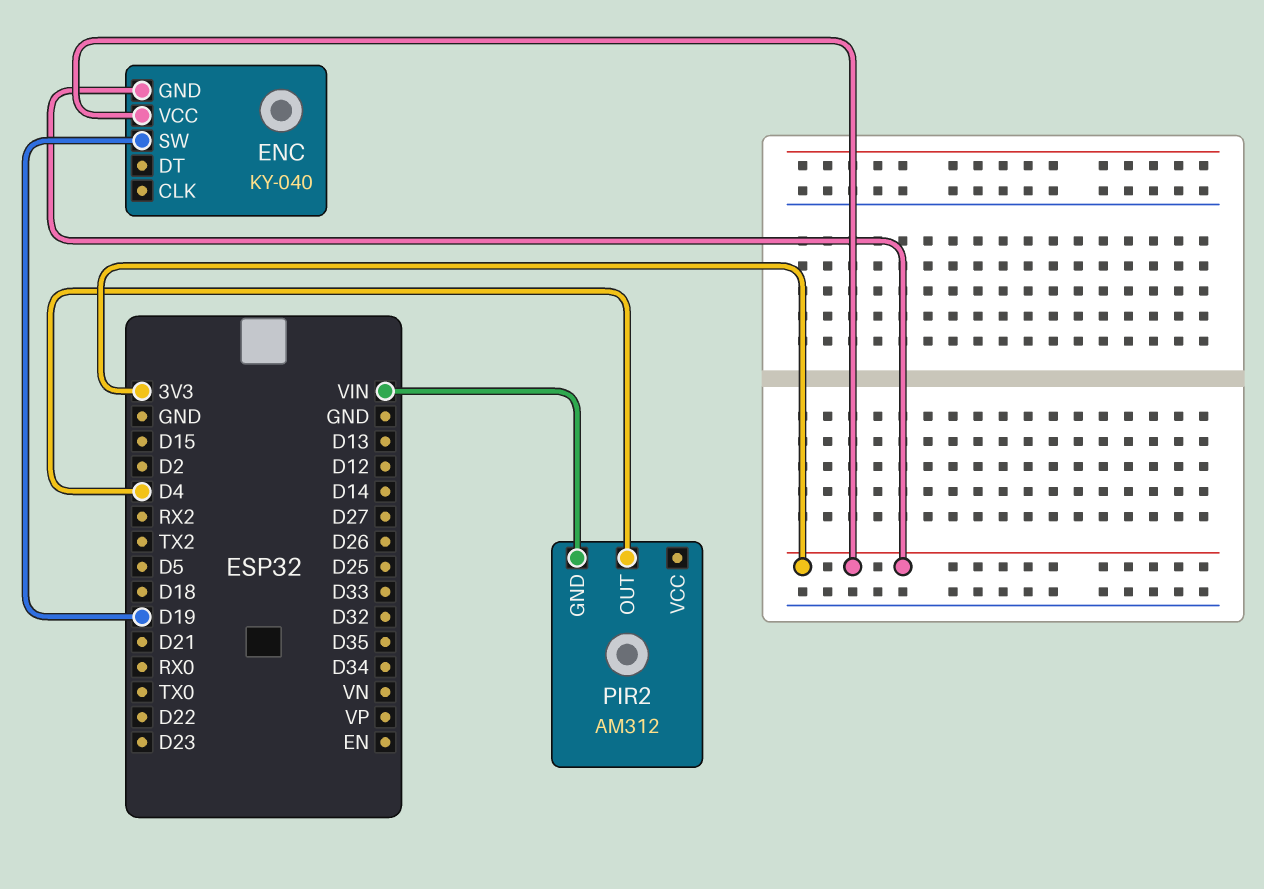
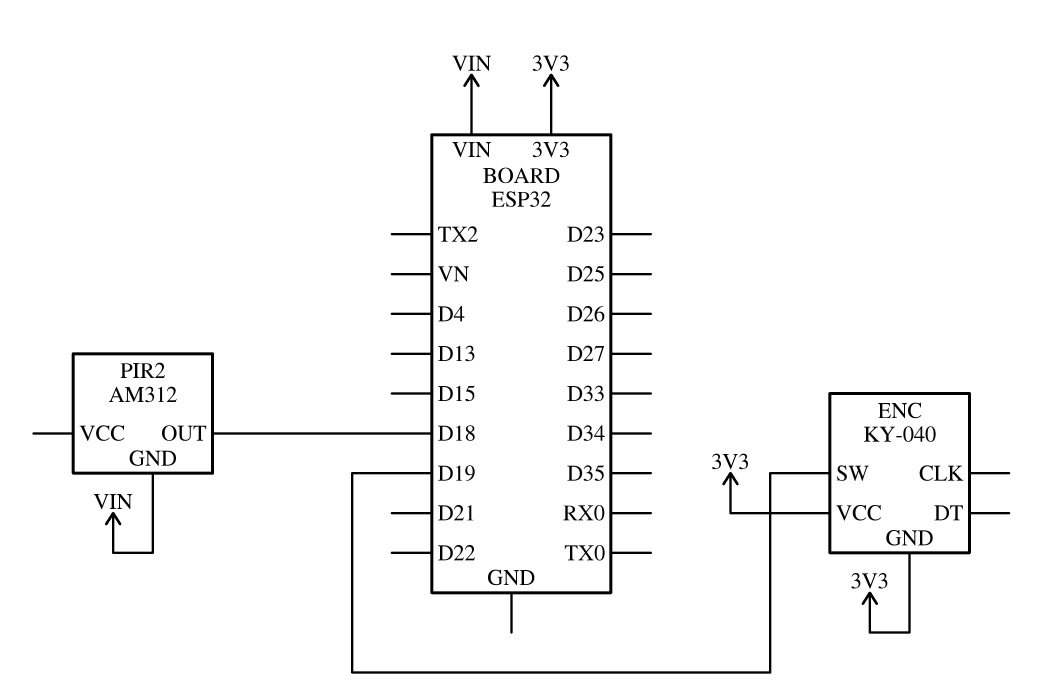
PIR2 pin OUT: D4 -> D18

